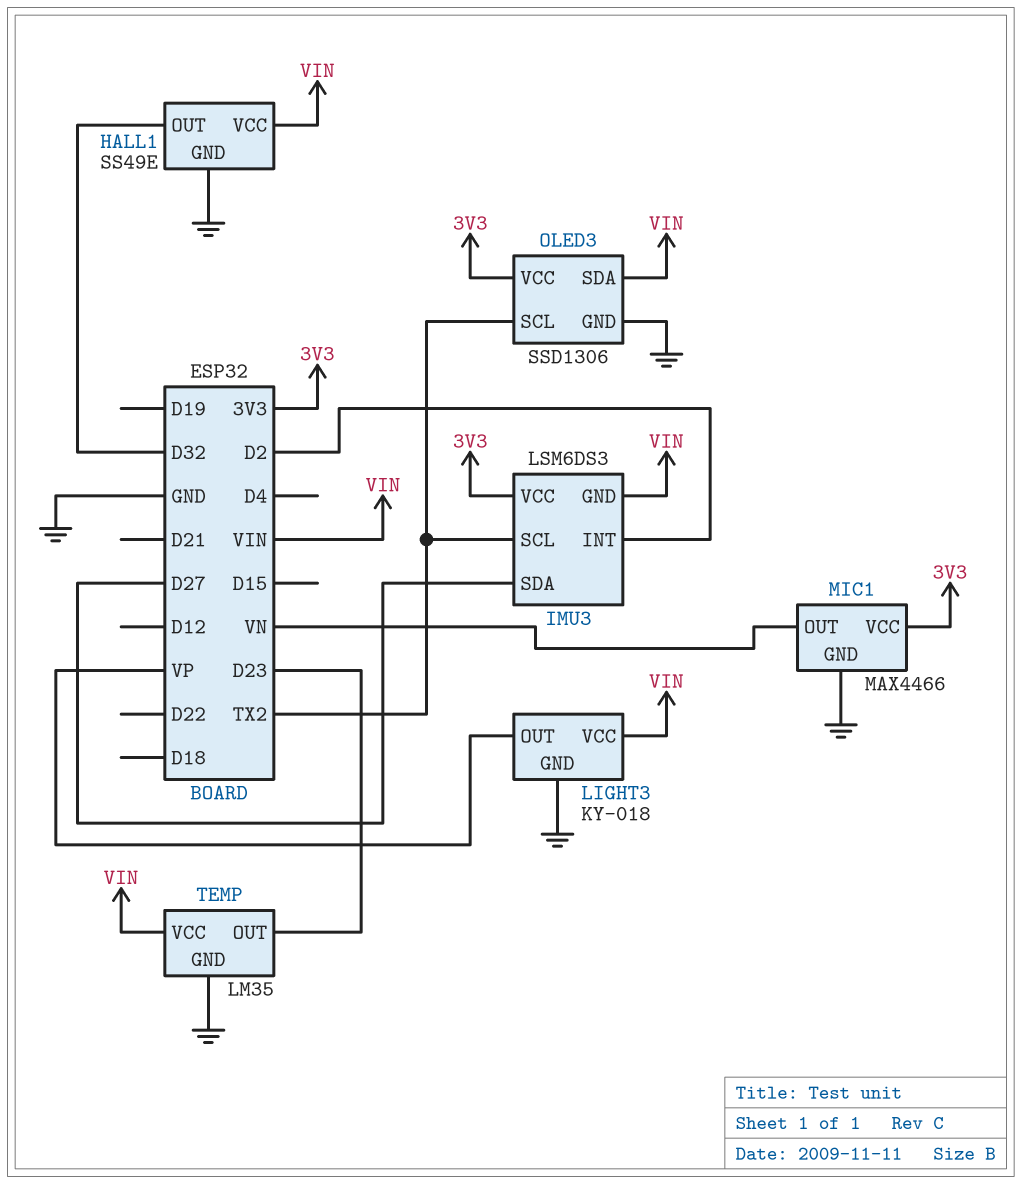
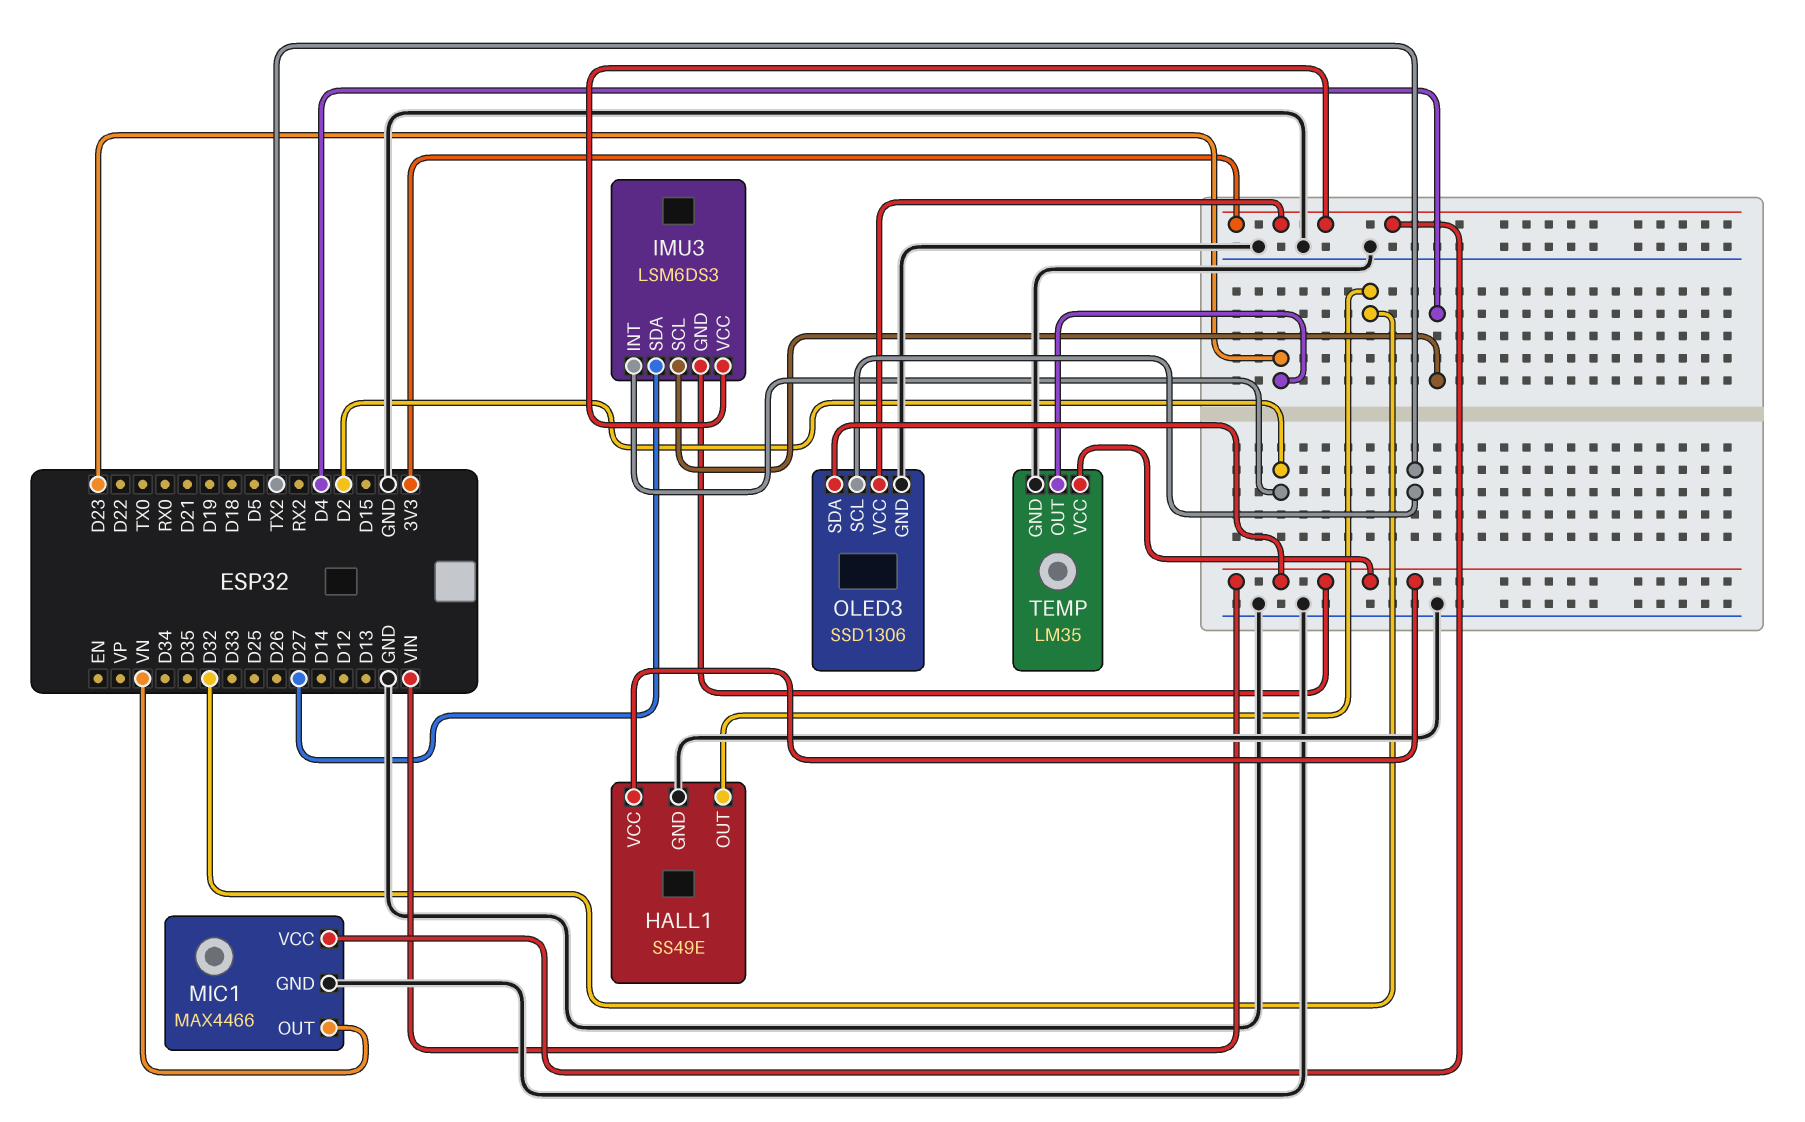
IMU3 pin SCL: TX2 -> D4
LIGHT3: KY-018 -> none
LIGHT3 pin GND: GND -> none
LIGHT3 pin OUT: VP -> none
LIGHT3 pin VCC: VIN -> none

